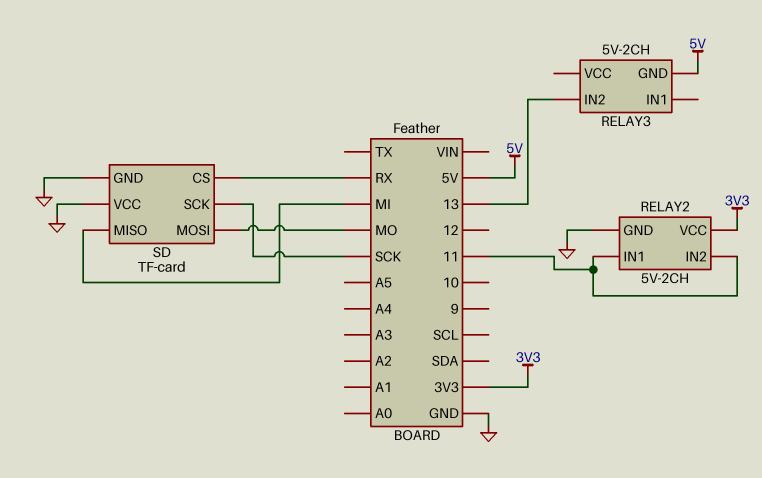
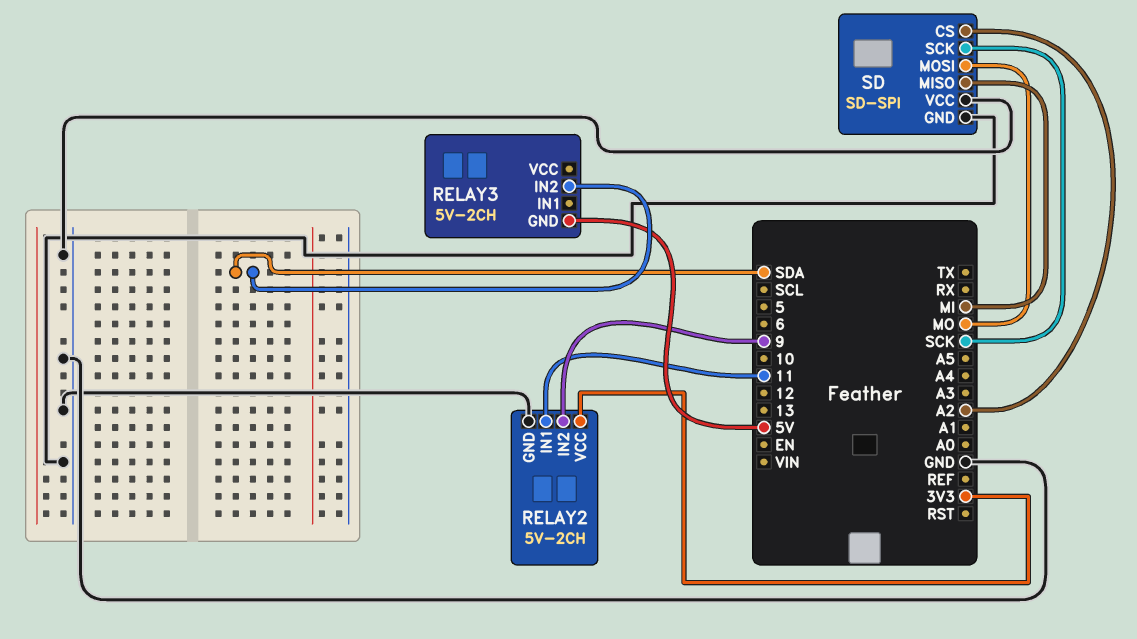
RELAY2 pin IN2: 11 -> 9
RELAY3 pin IN2: 13 -> SDA
SD: TF-card -> SD-SPI
SD pin CS: RX -> A2

